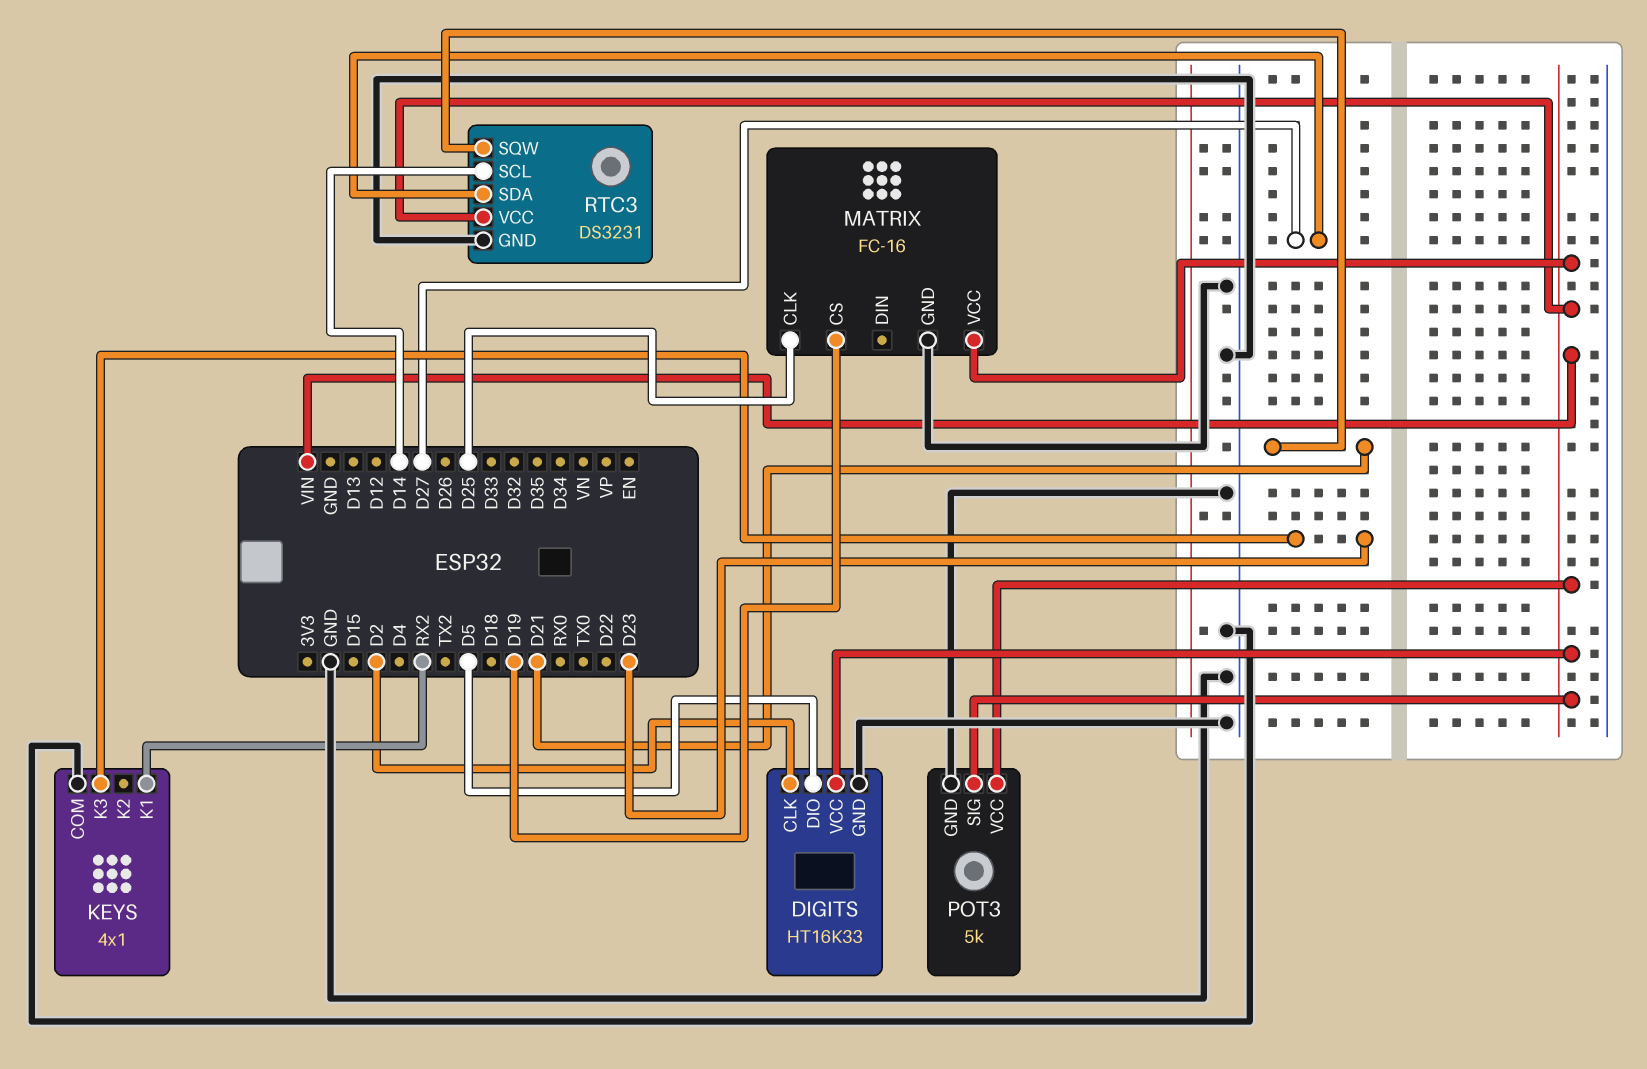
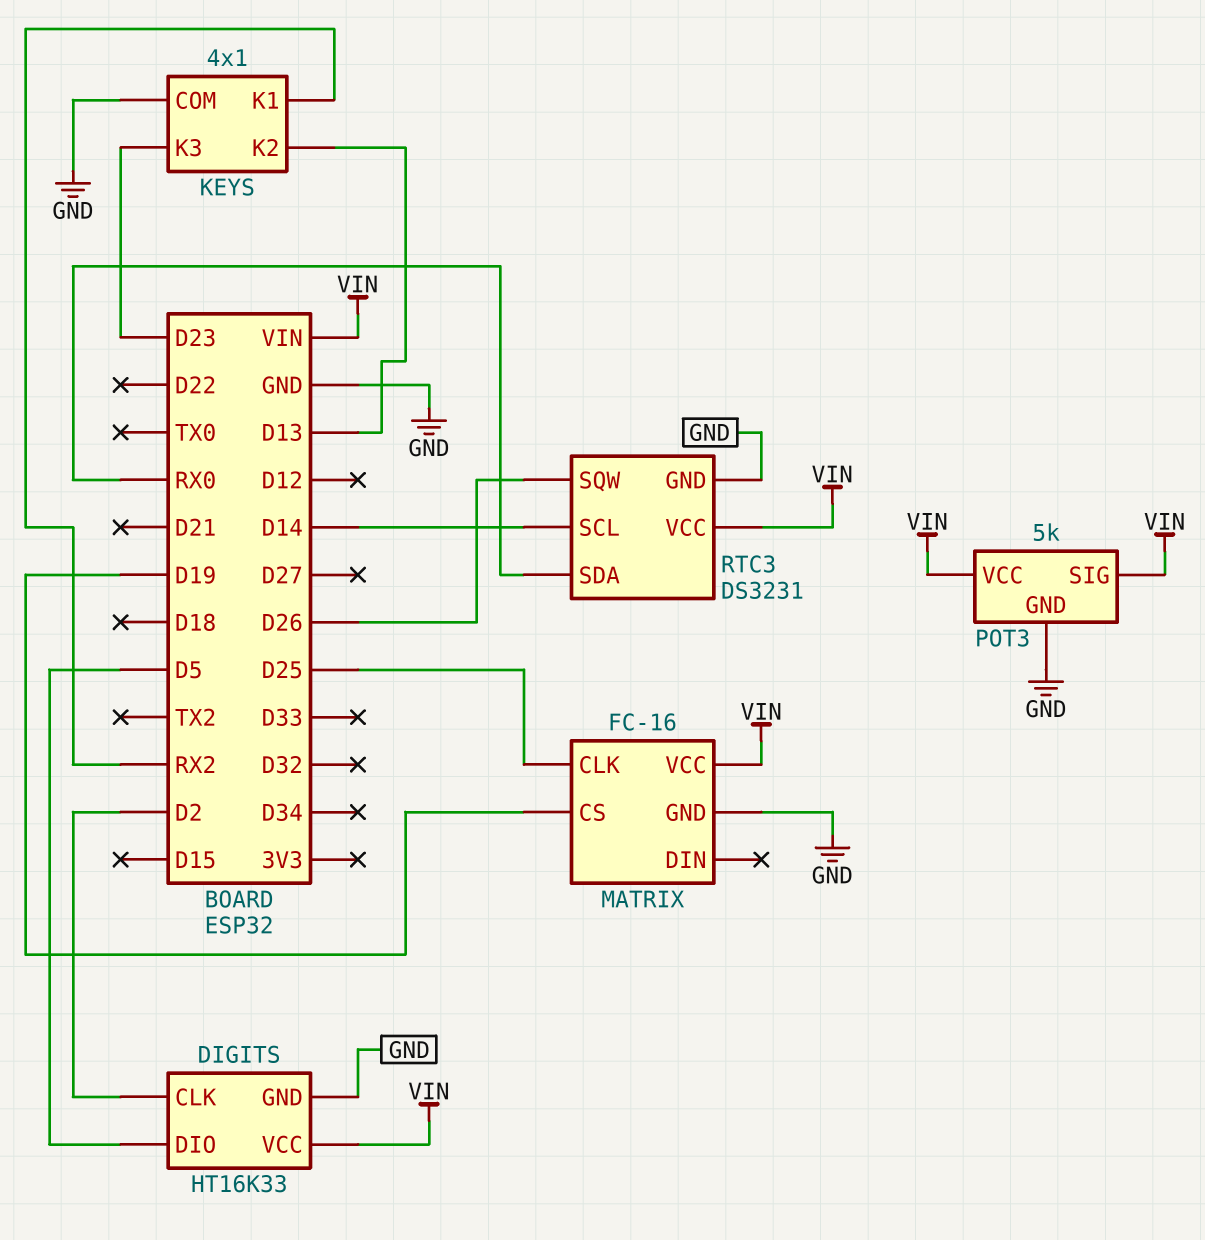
KEYS pin K2: none -> D13
RTC3 pin SDA: D27 -> RX0
RTC3 pin SQW: D21 -> D26

